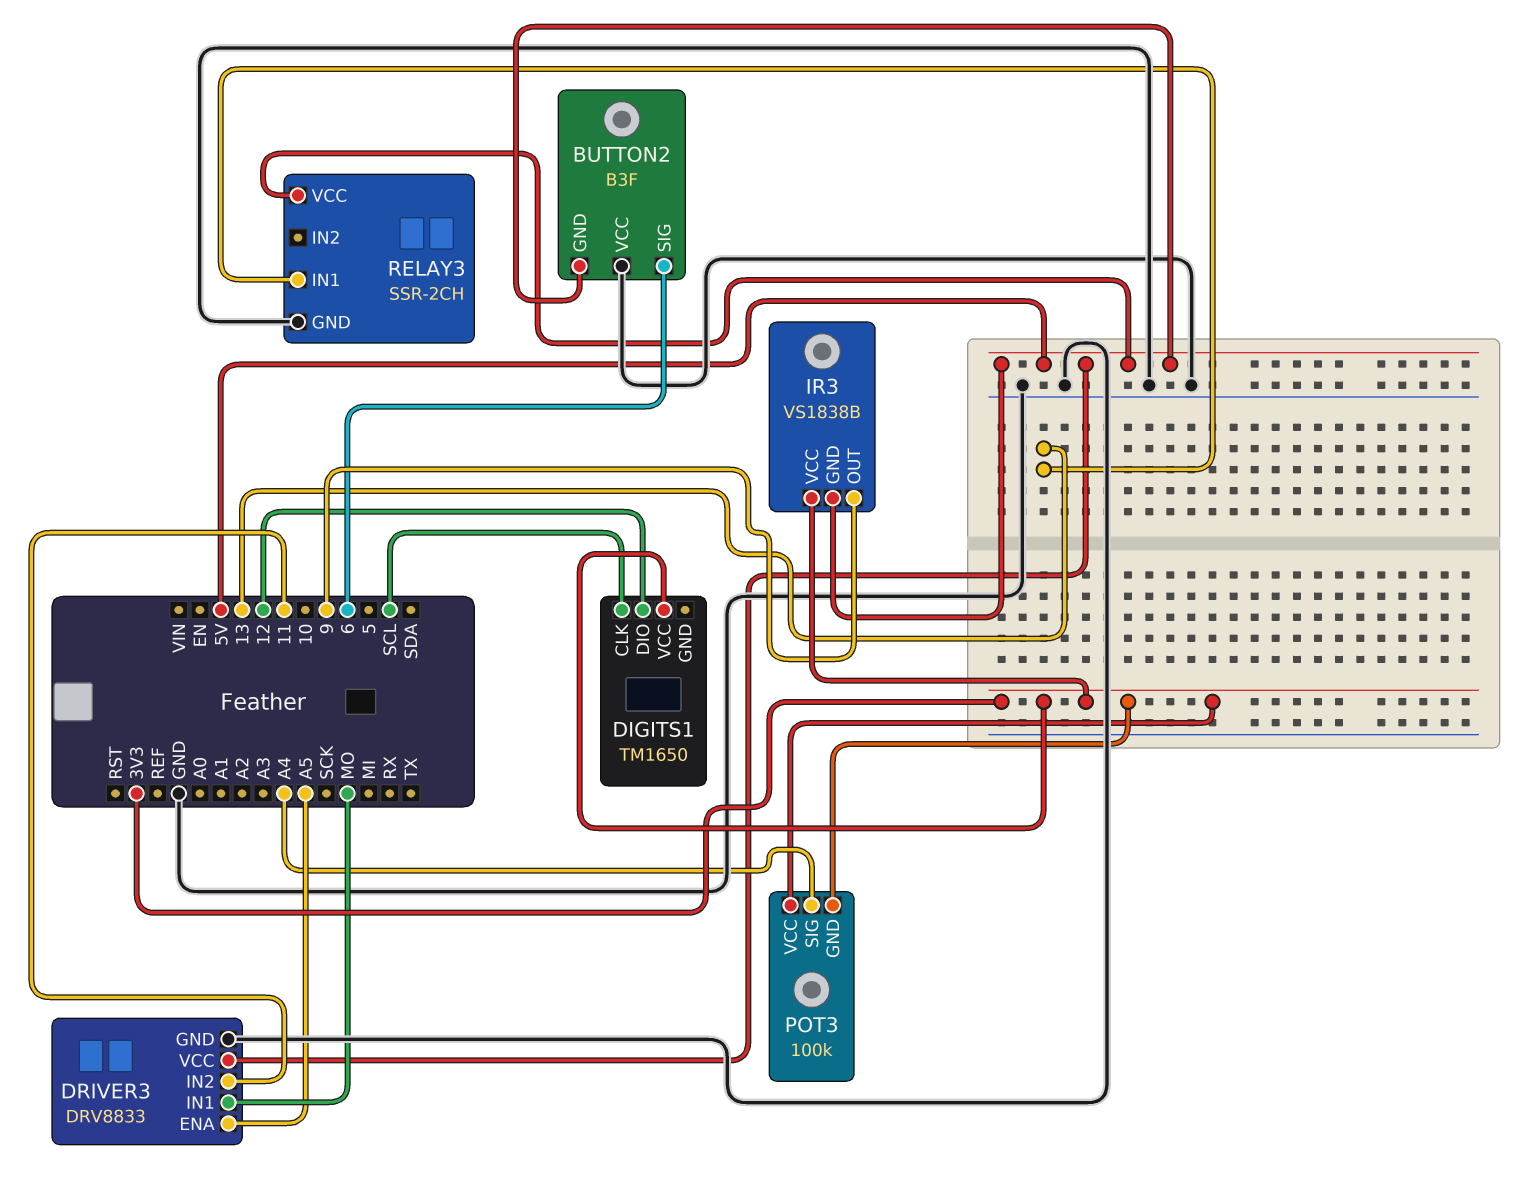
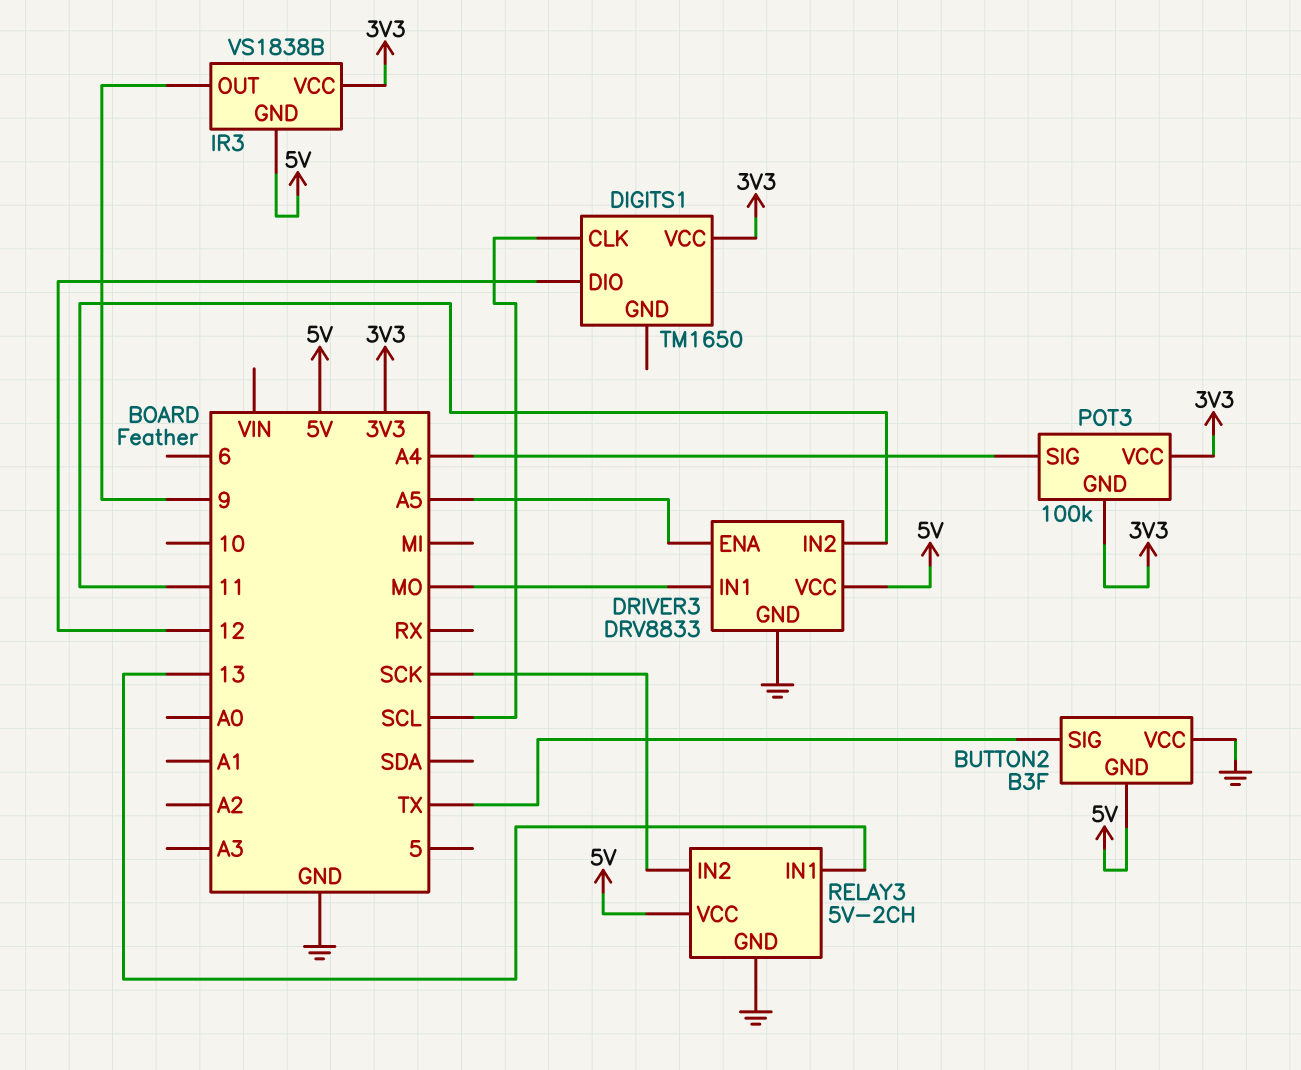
BUTTON2 pin SIG: 6 -> TX
RELAY3: SSR-2CH -> 5V-2CH
RELAY3 pin IN2: none -> SCK

